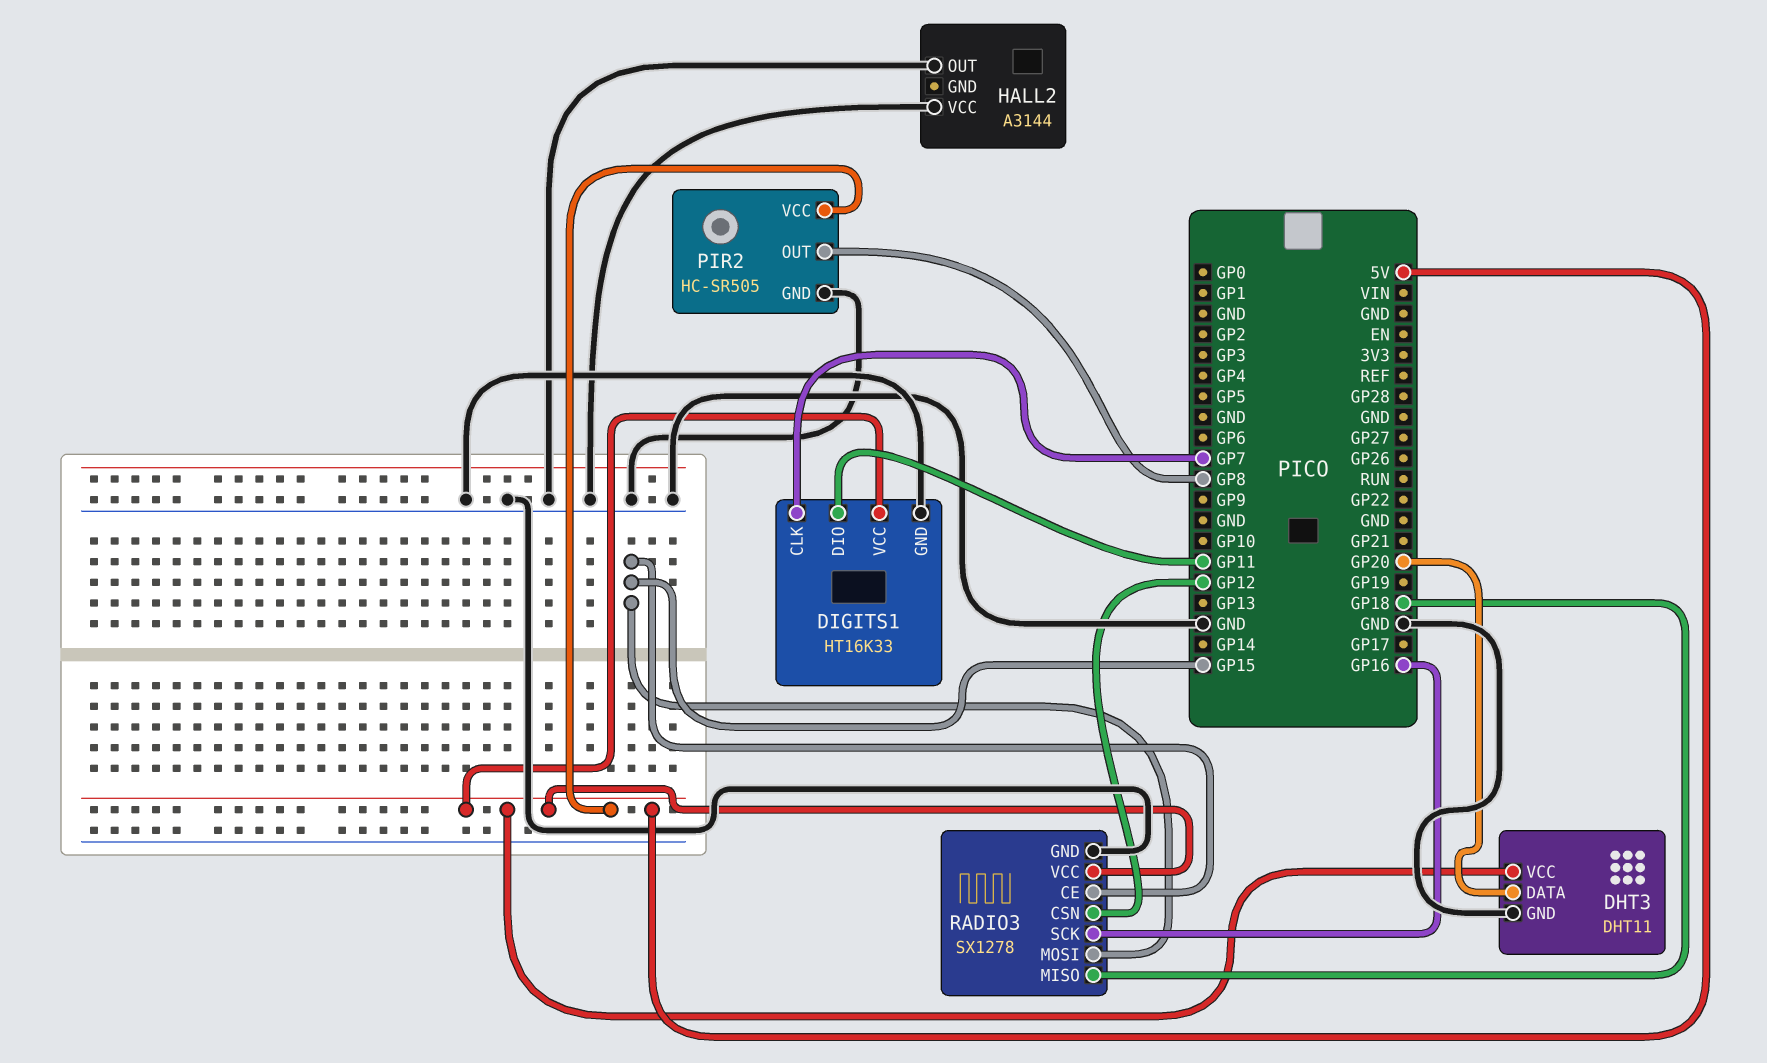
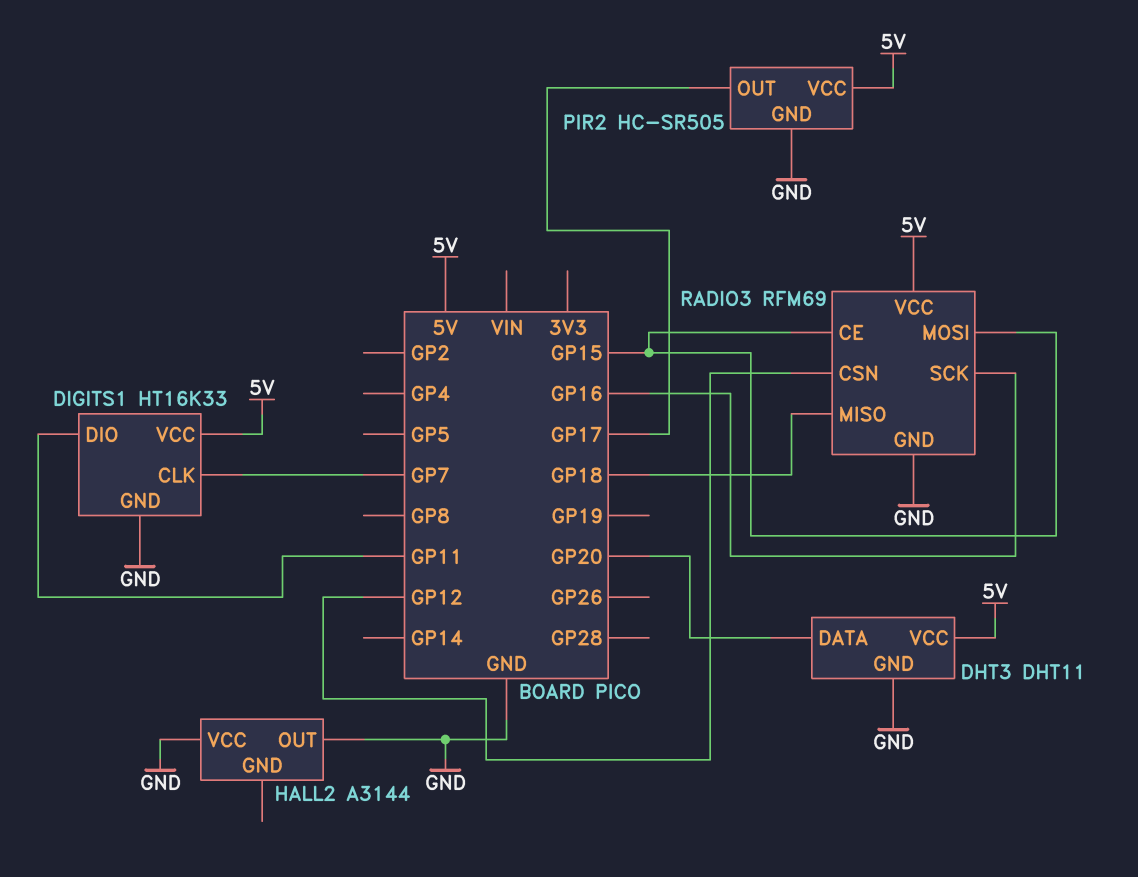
PIR2 pin OUT: GP8 -> GP17
RADIO3: SX1278 -> RFM69

